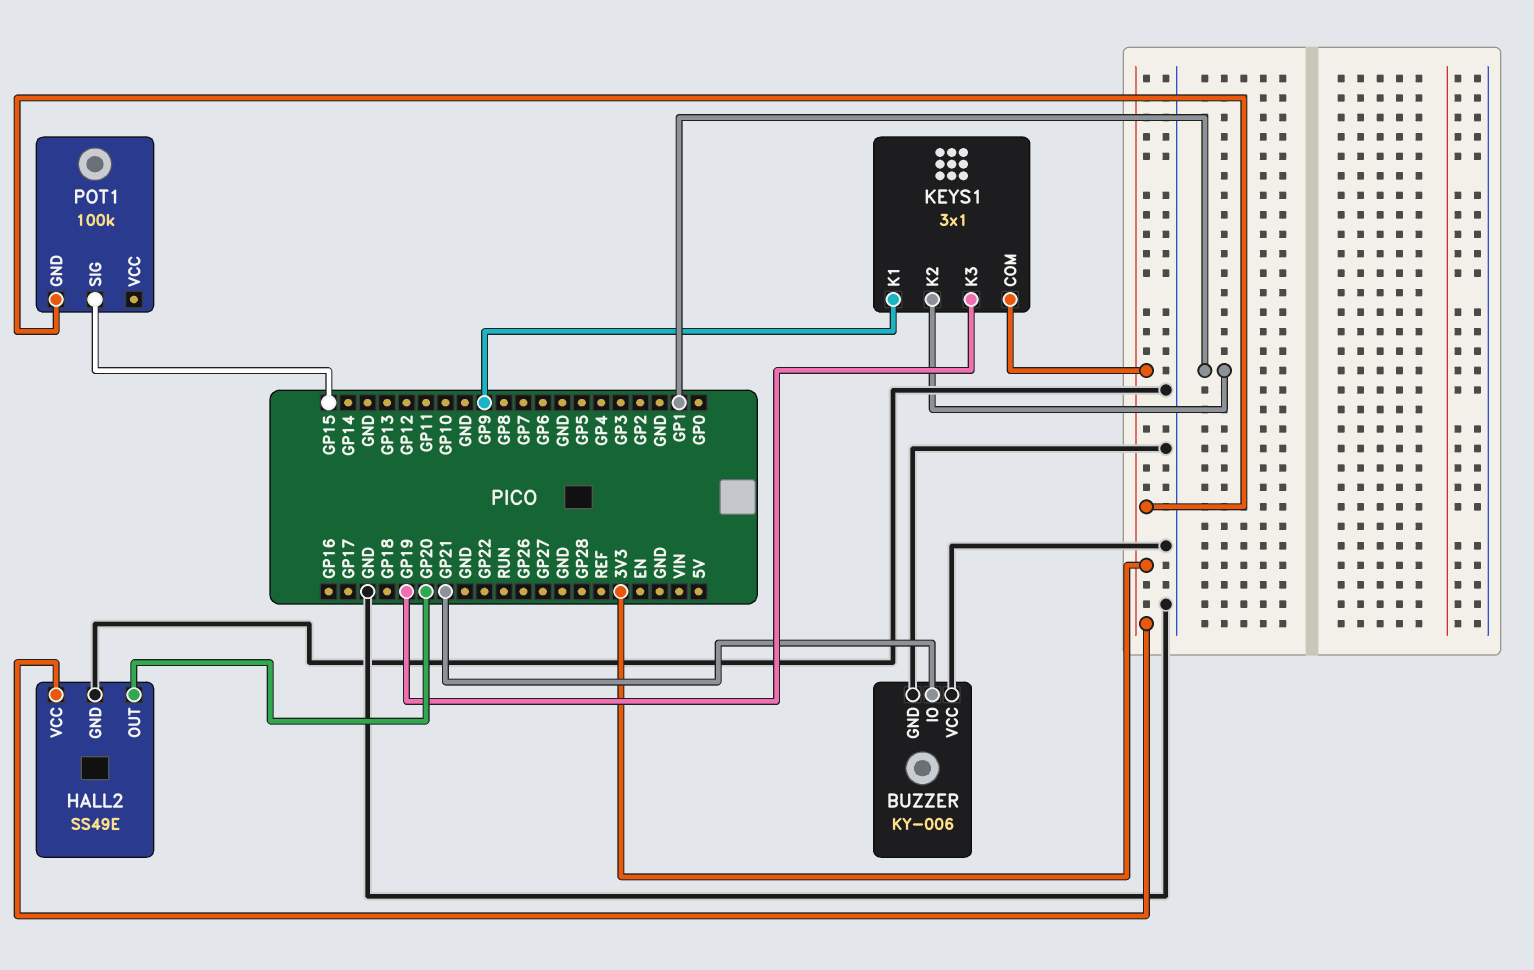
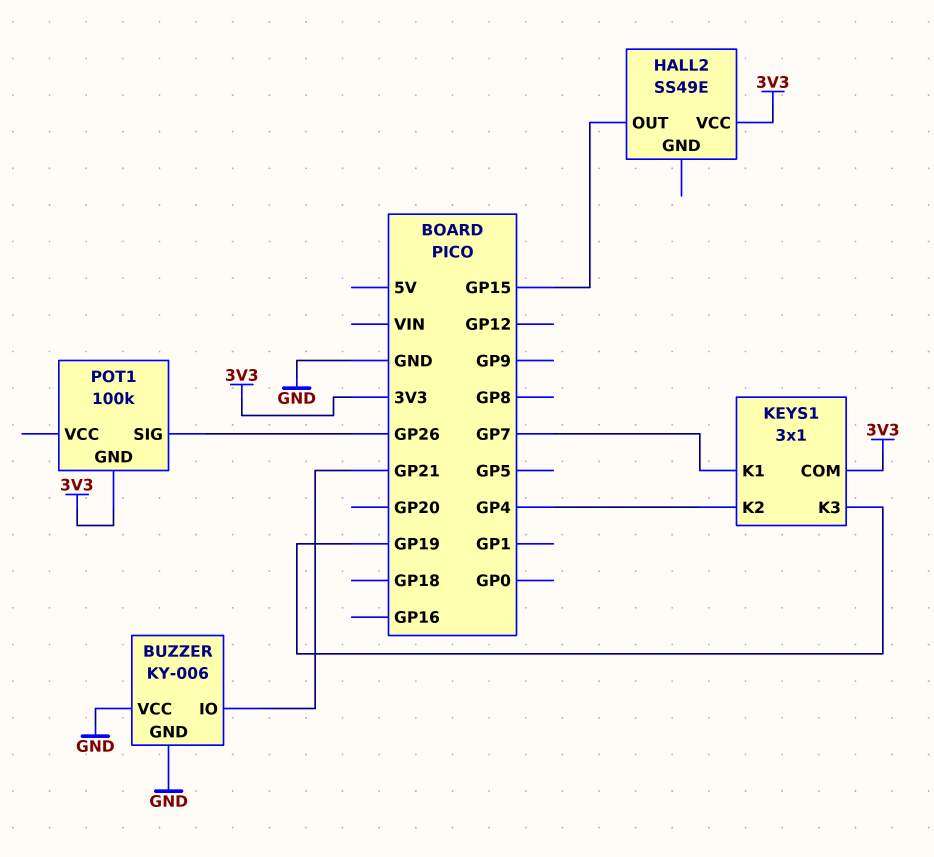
HALL2 pin GND: GND -> none
HALL2 pin OUT: GP20 -> GP15
KEYS1 pin K1: GP9 -> GP7
KEYS1 pin K2: GP1 -> GP4
POT1 pin SIG: GP15 -> GP26

